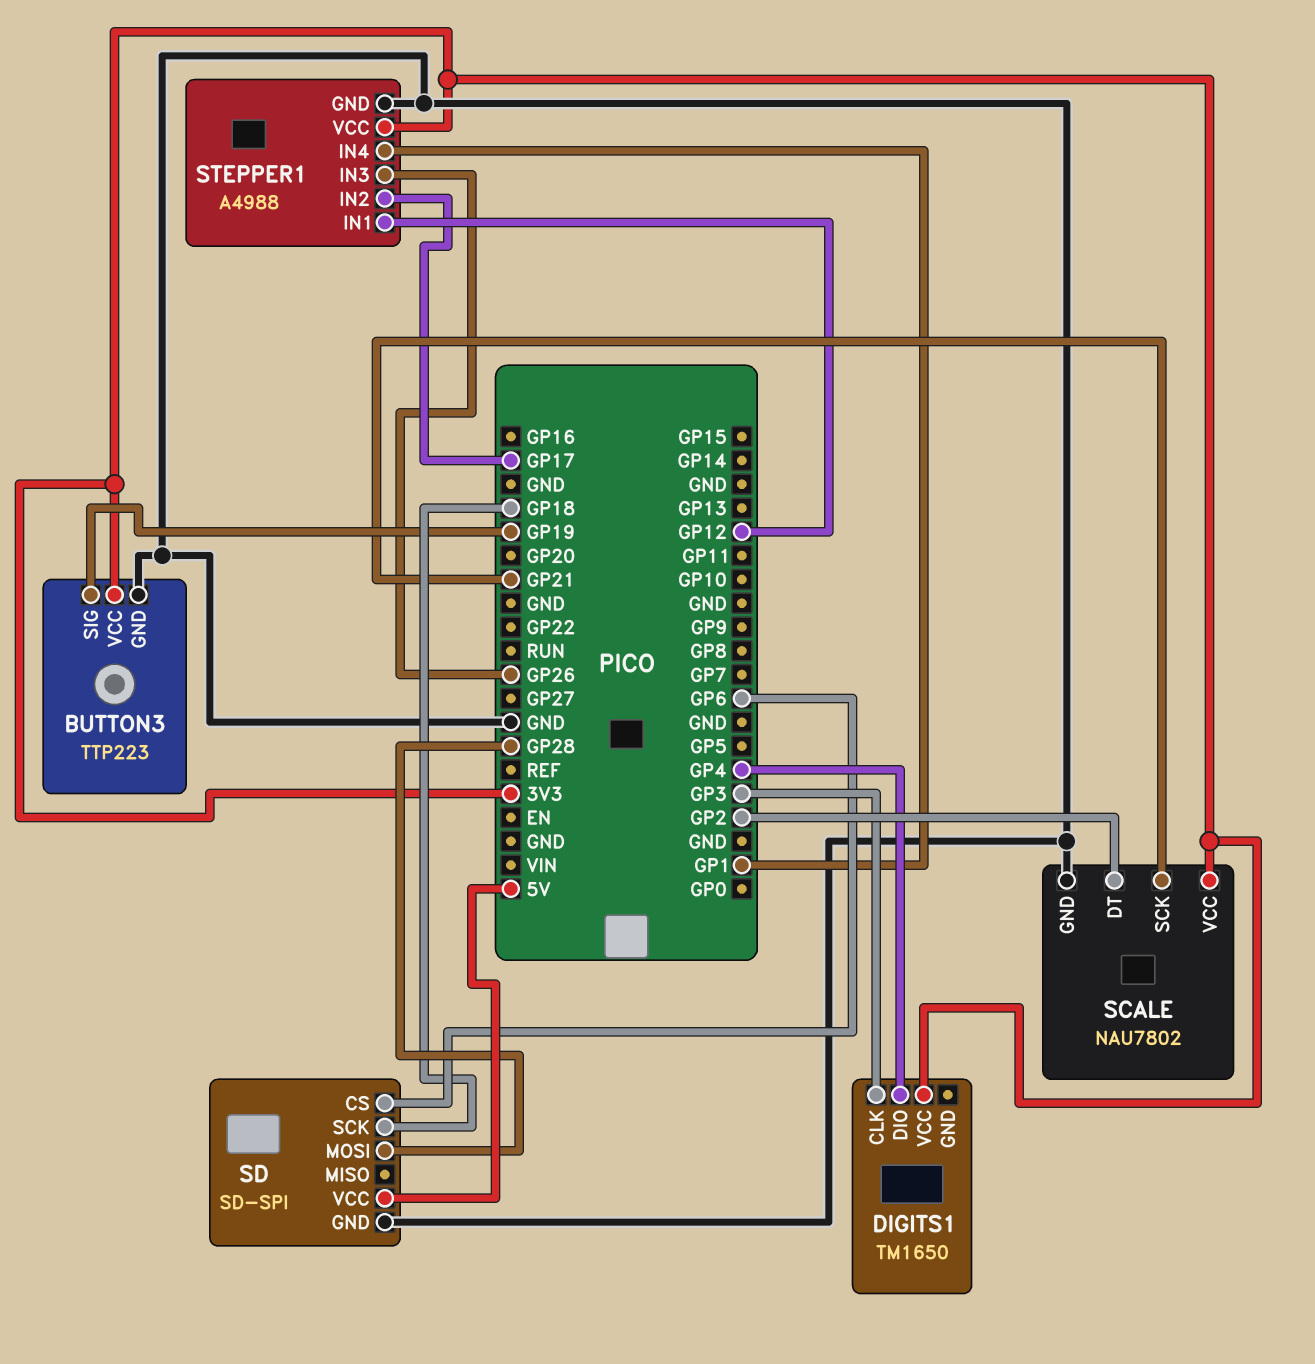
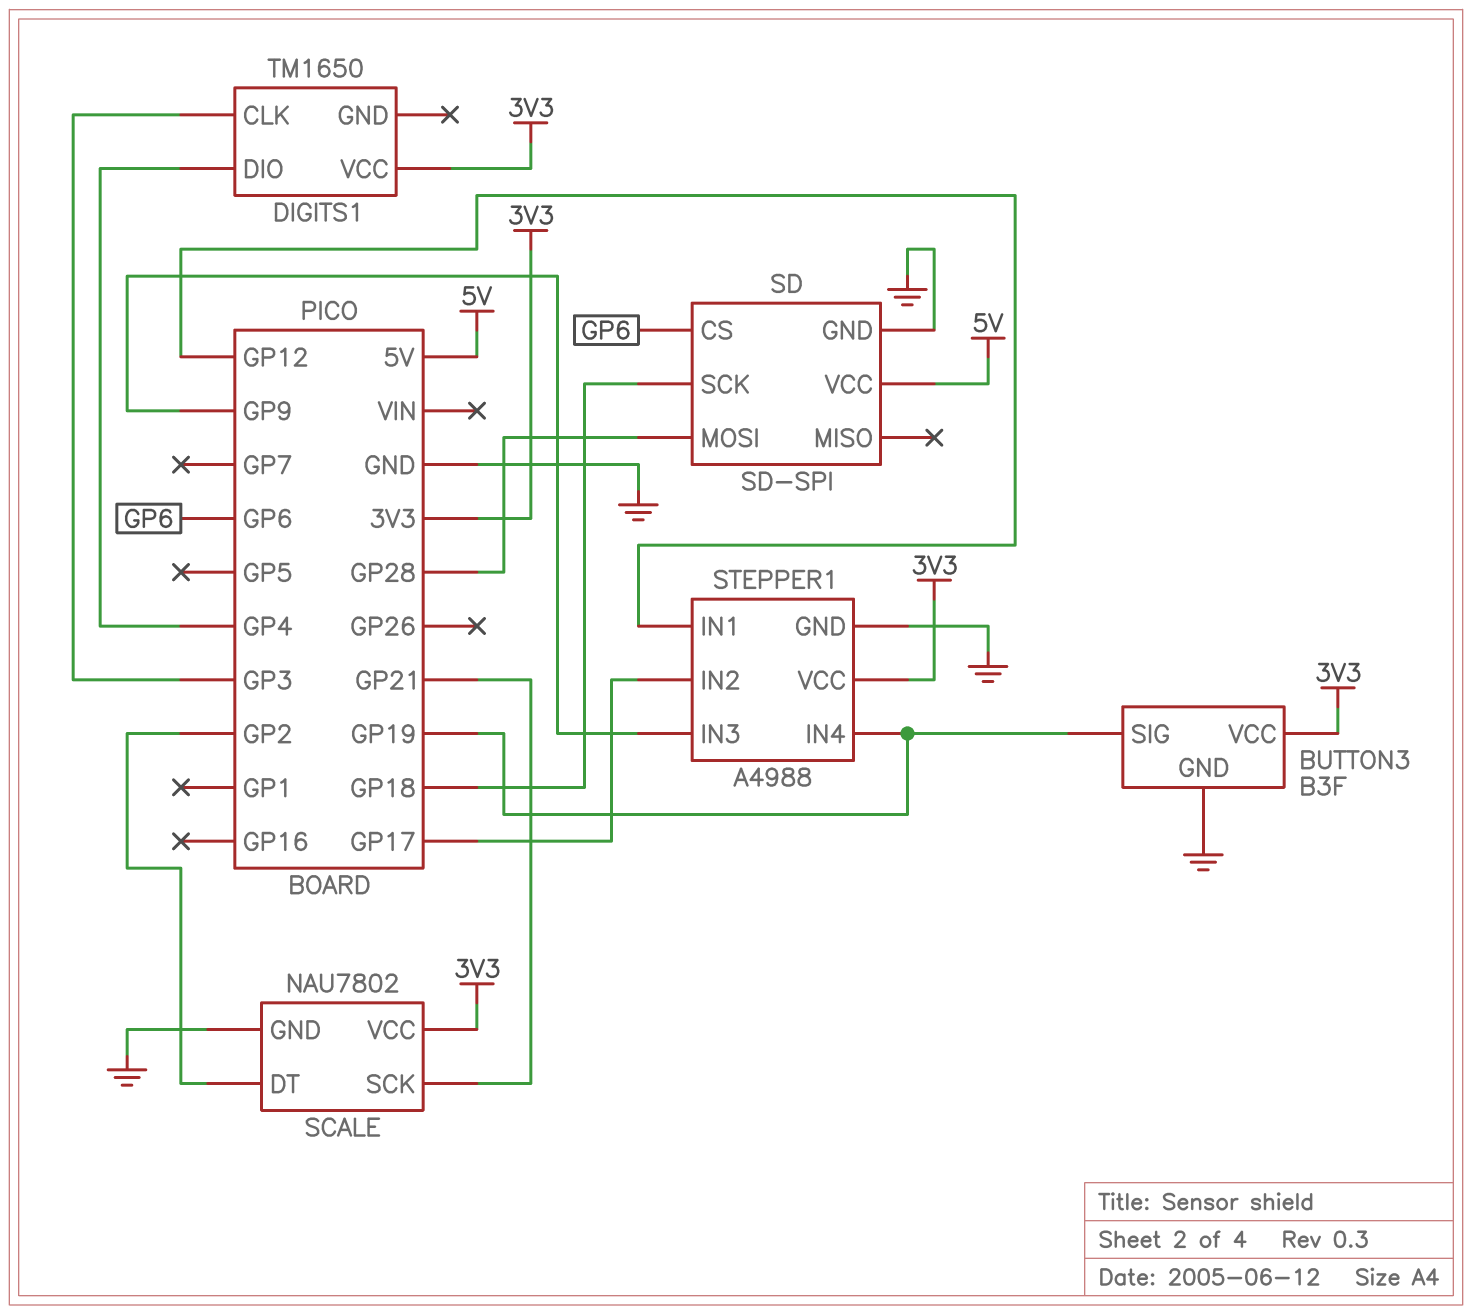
BUTTON3: TTP223 -> B3F
STEPPER1 pin IN3: GP26 -> GP9
STEPPER1 pin IN4: GP1 -> GP19

